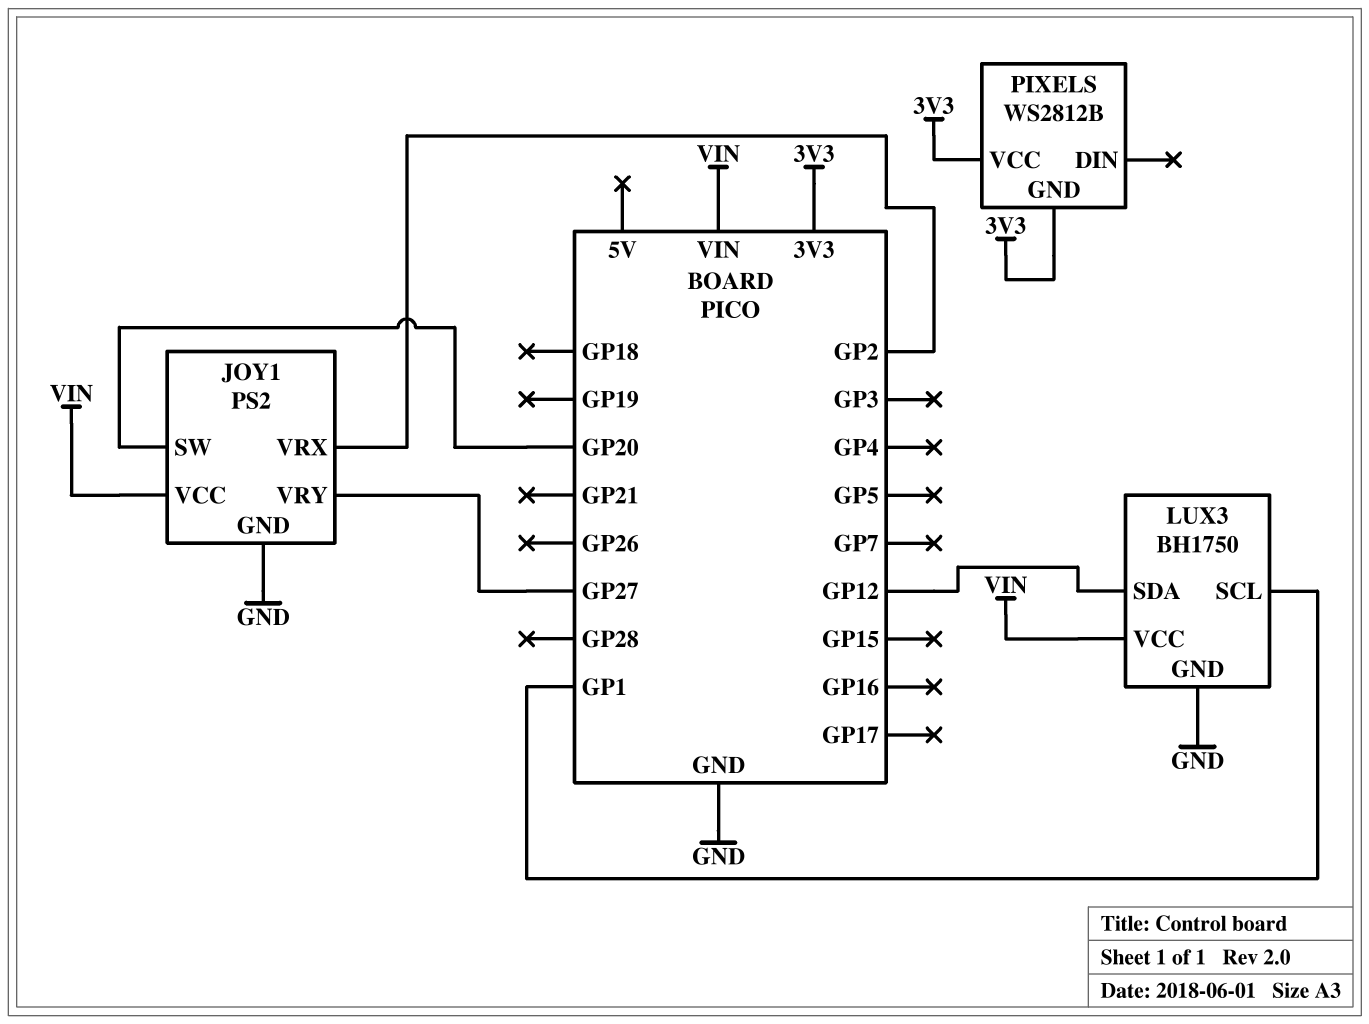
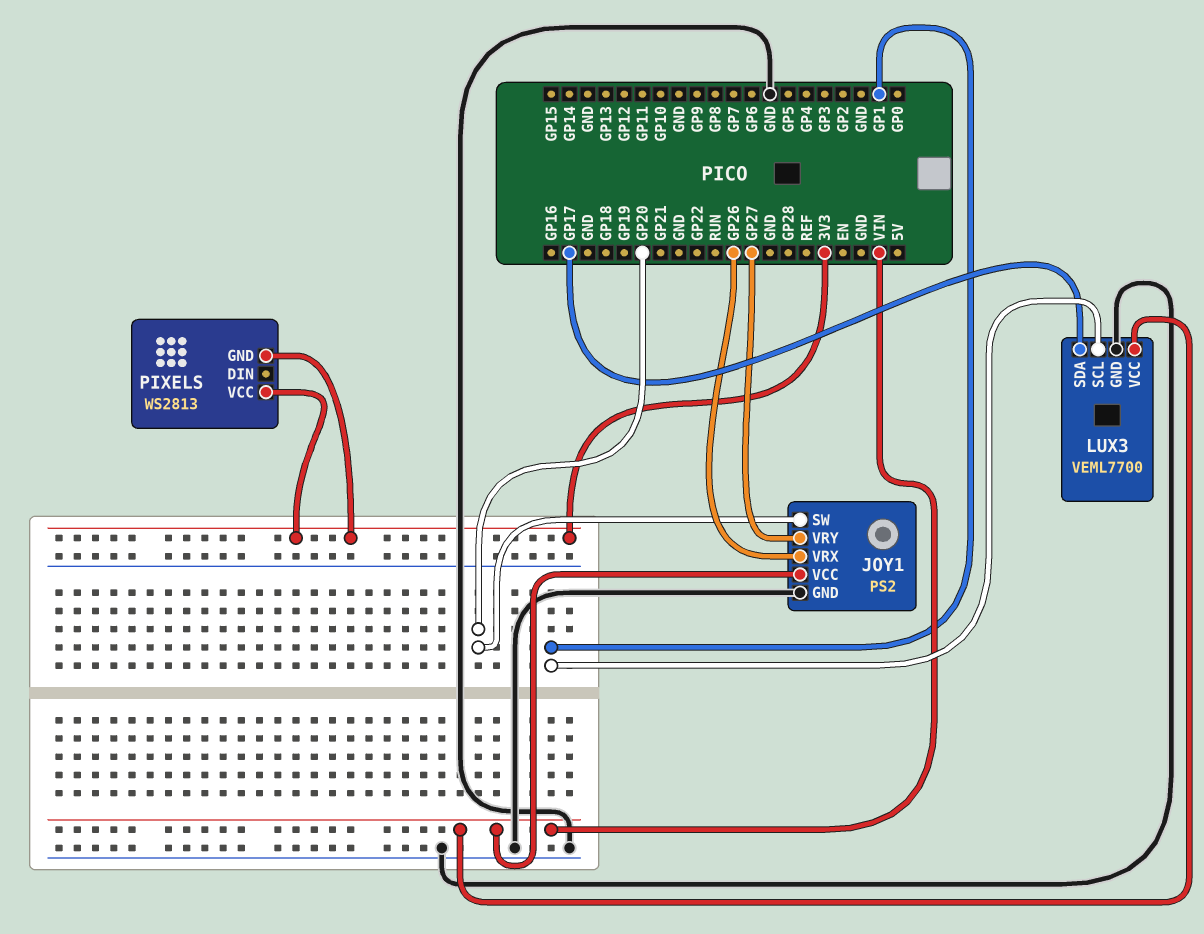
JOY1 pin VRX: GP2 -> GP26
LUX3: BH1750 -> VEML7700
LUX3 pin SDA: GP12 -> GP17
PIXELS: WS2812B -> WS2813

